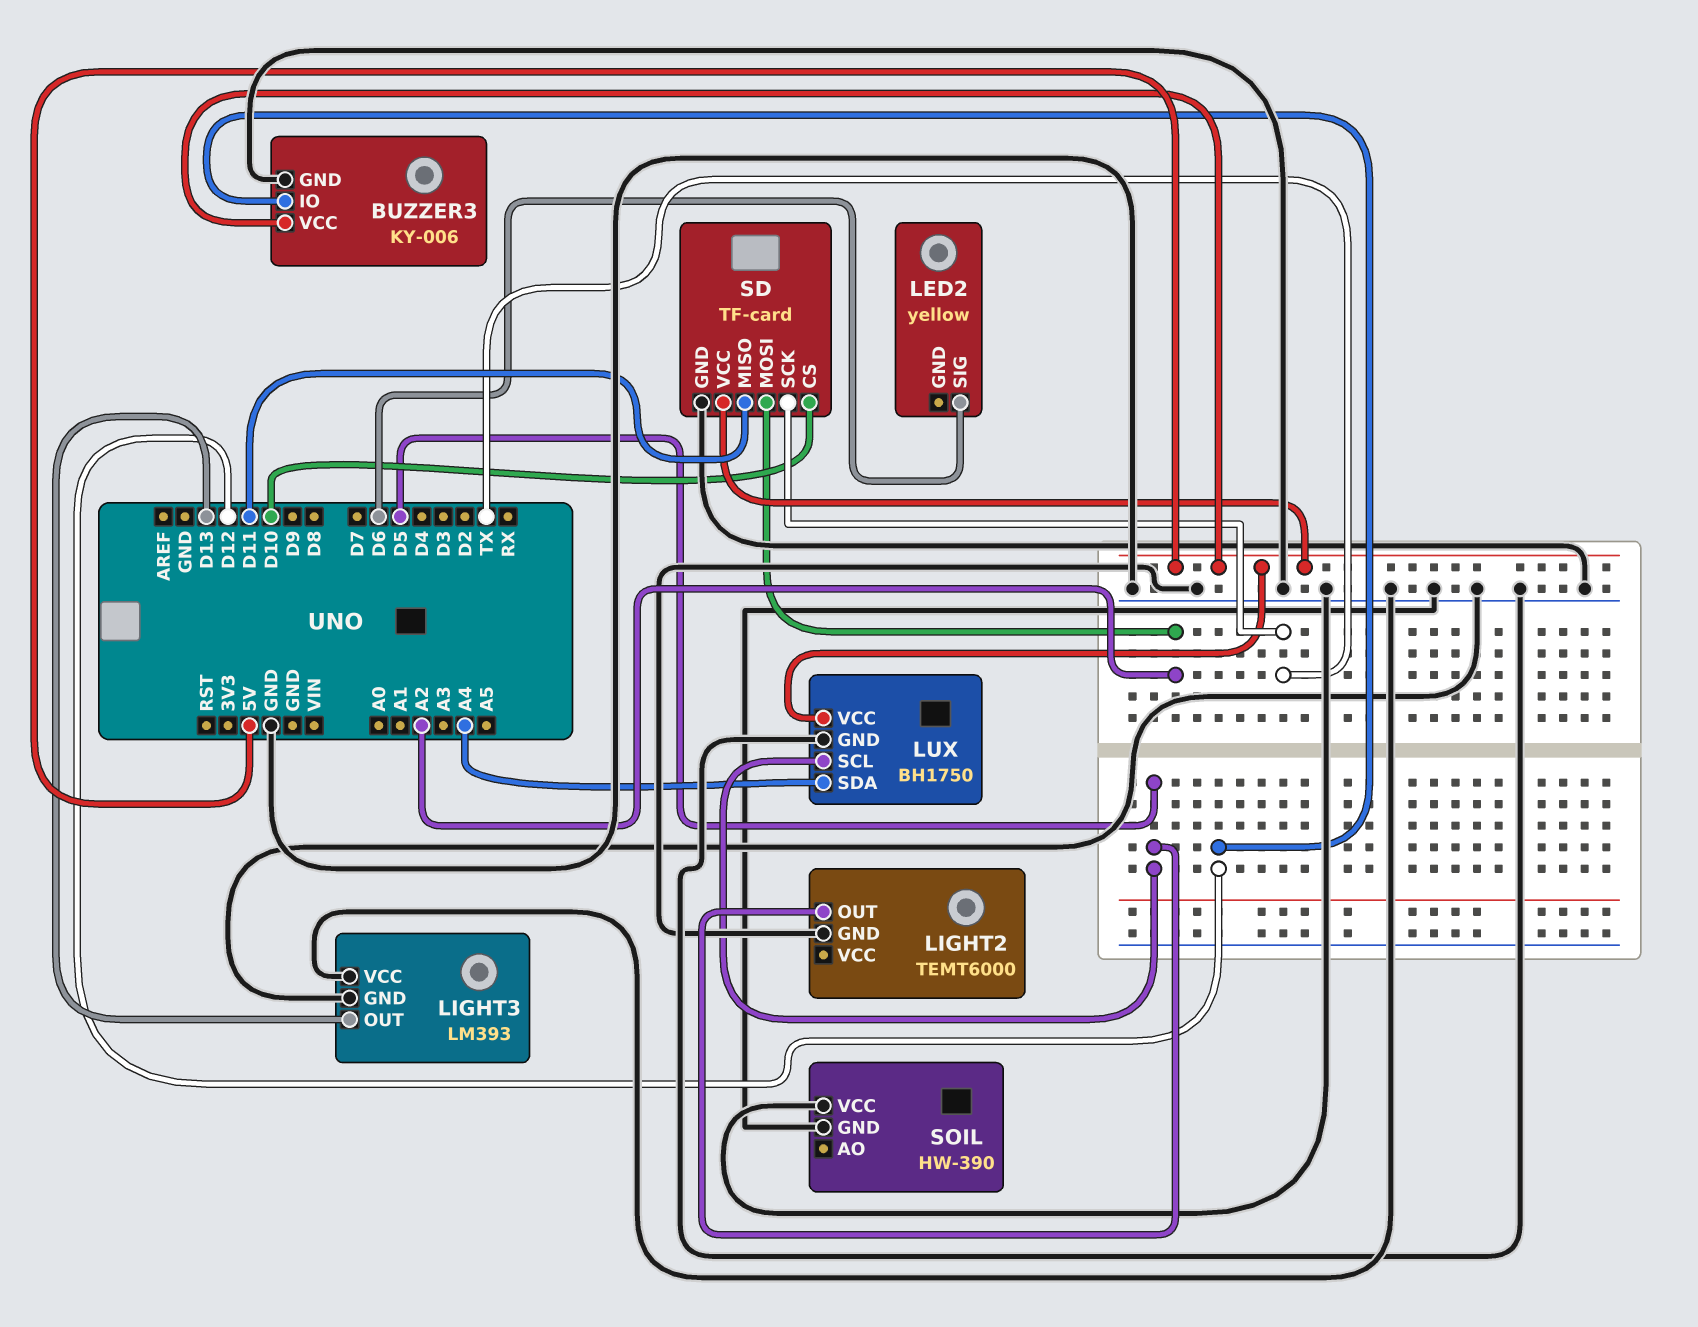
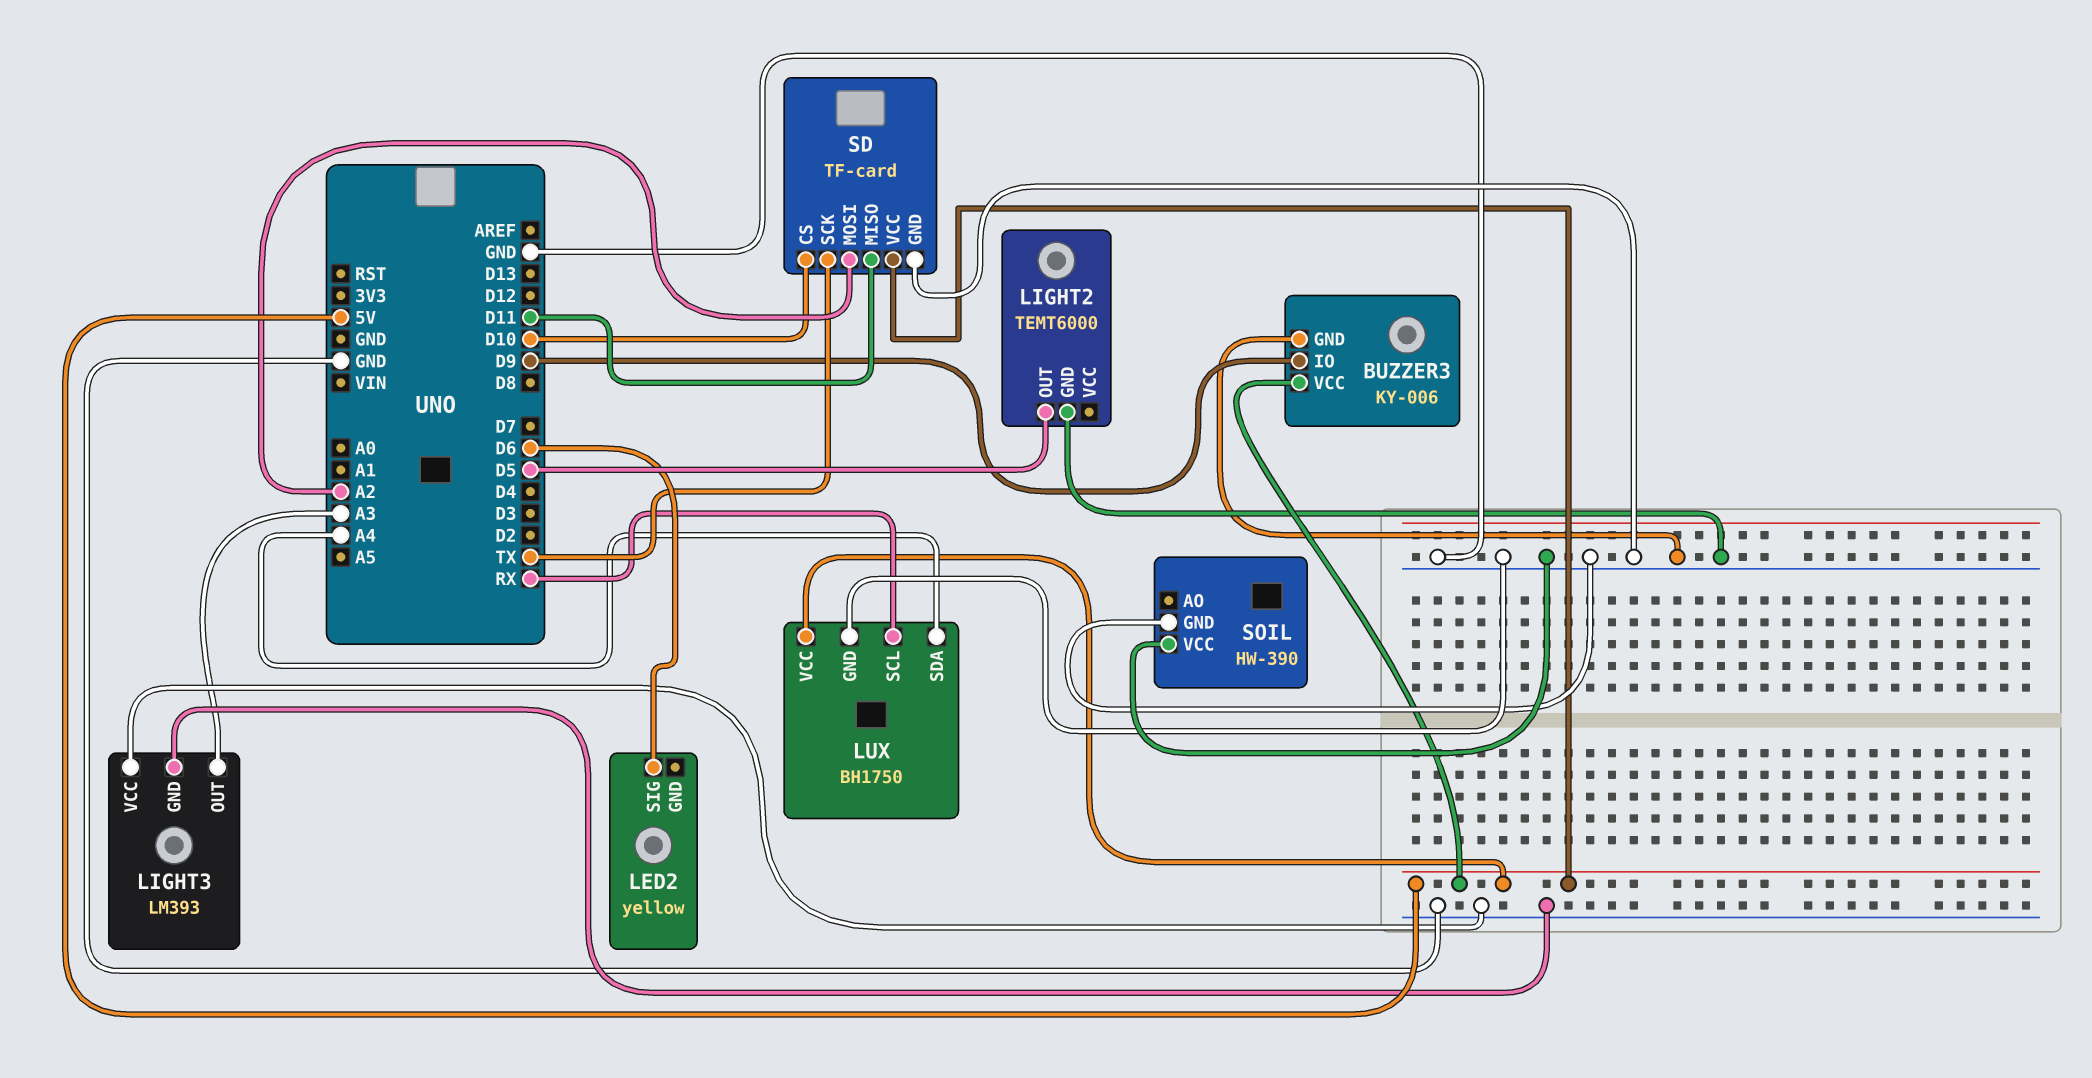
BUZZER3 pin IO: D12 -> D9
LIGHT3 pin OUT: D13 -> A3
LUX pin SCL: D5 -> RX

